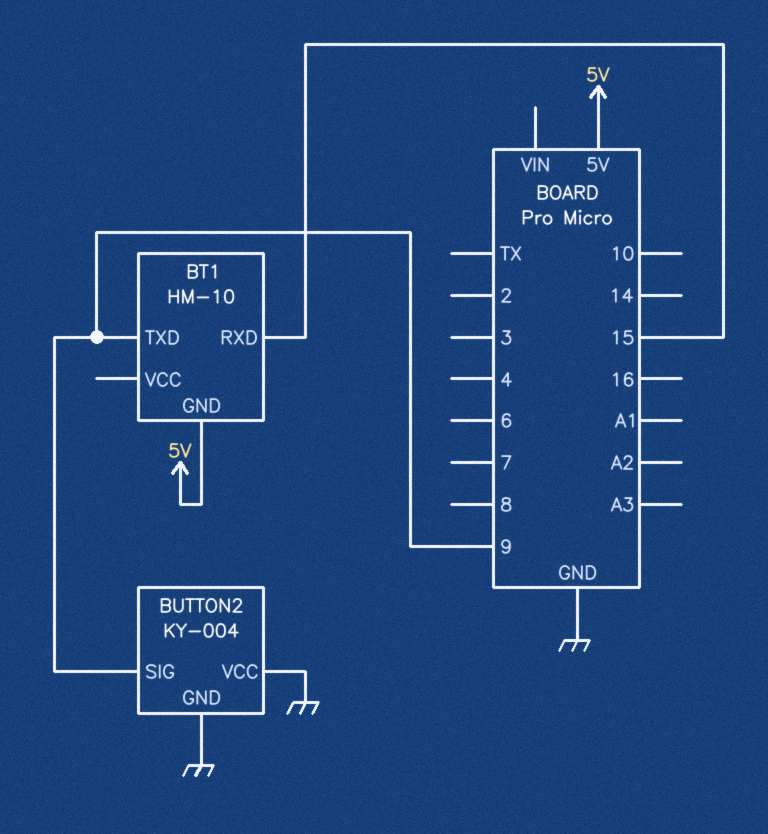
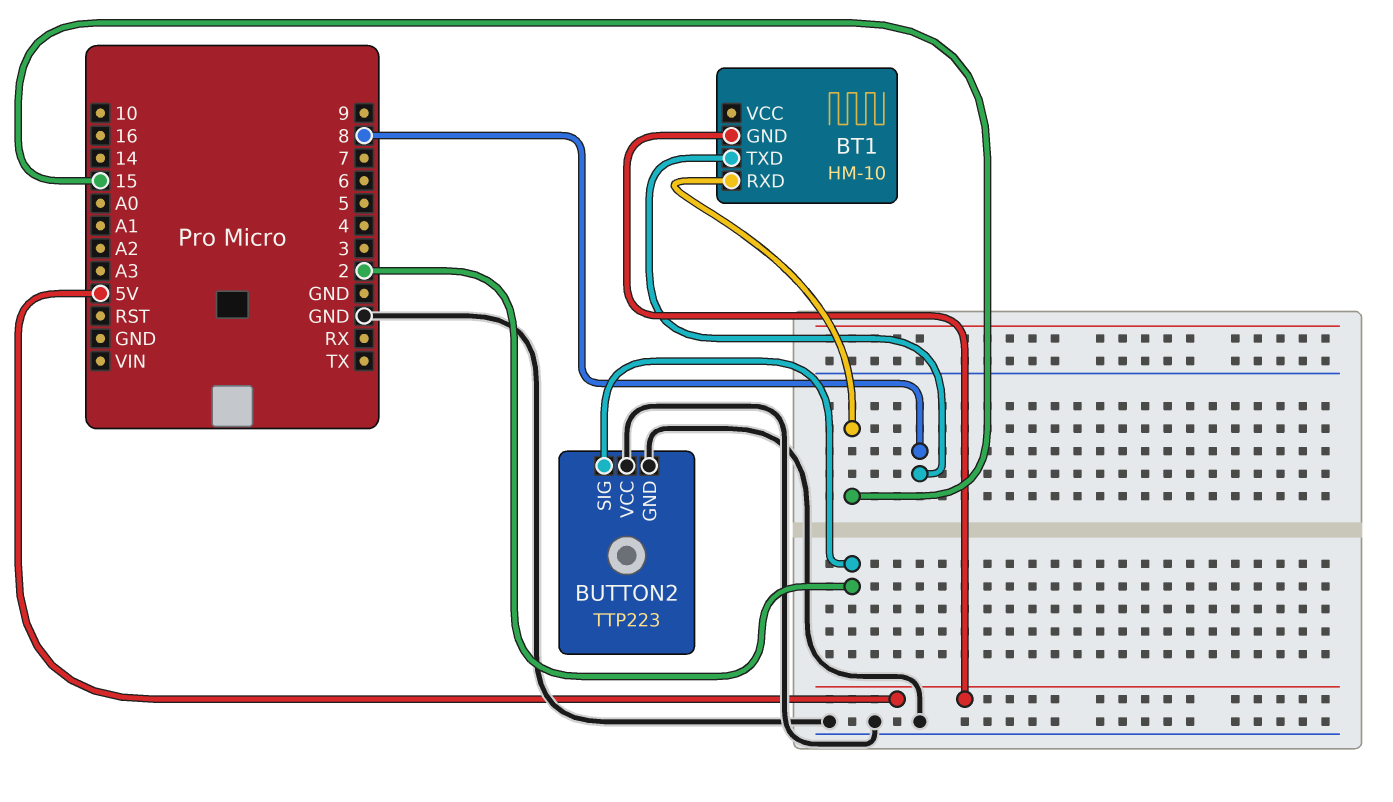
BT1 pin TXD: 9 -> 8
BUTTON2: KY-004 -> TTP223
BUTTON2 pin SIG: 9 -> 2

